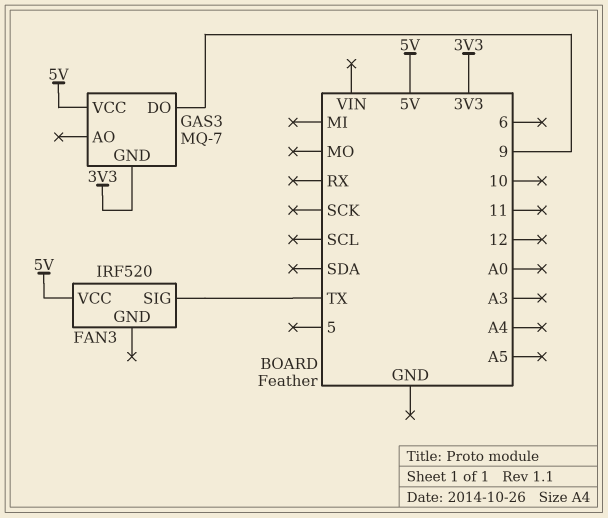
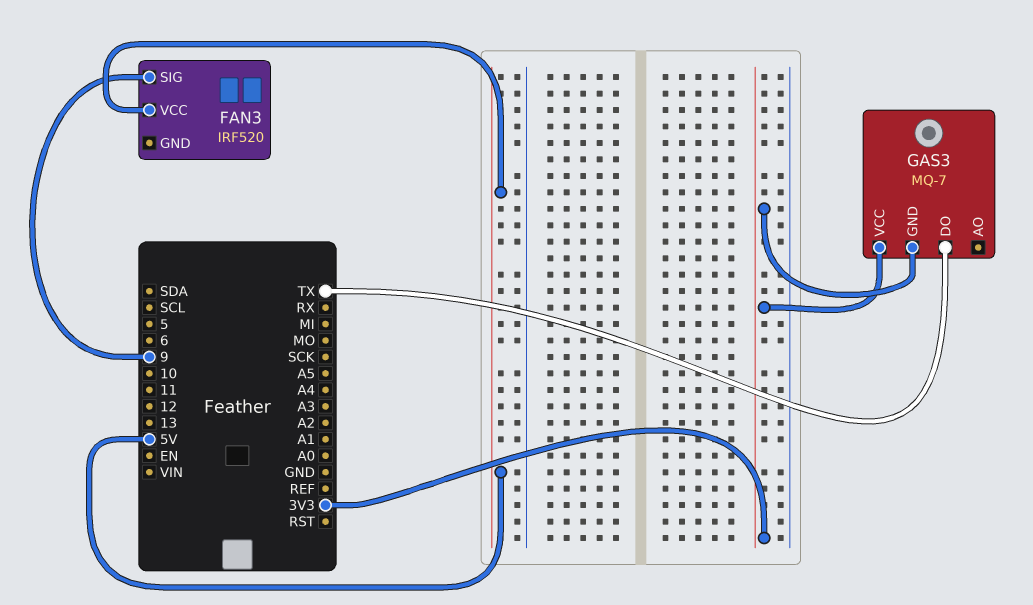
FAN3 pin SIG: TX -> 9
GAS3 pin DO: 9 -> TX
GAS3 pin VCC: 5V -> 3V3

